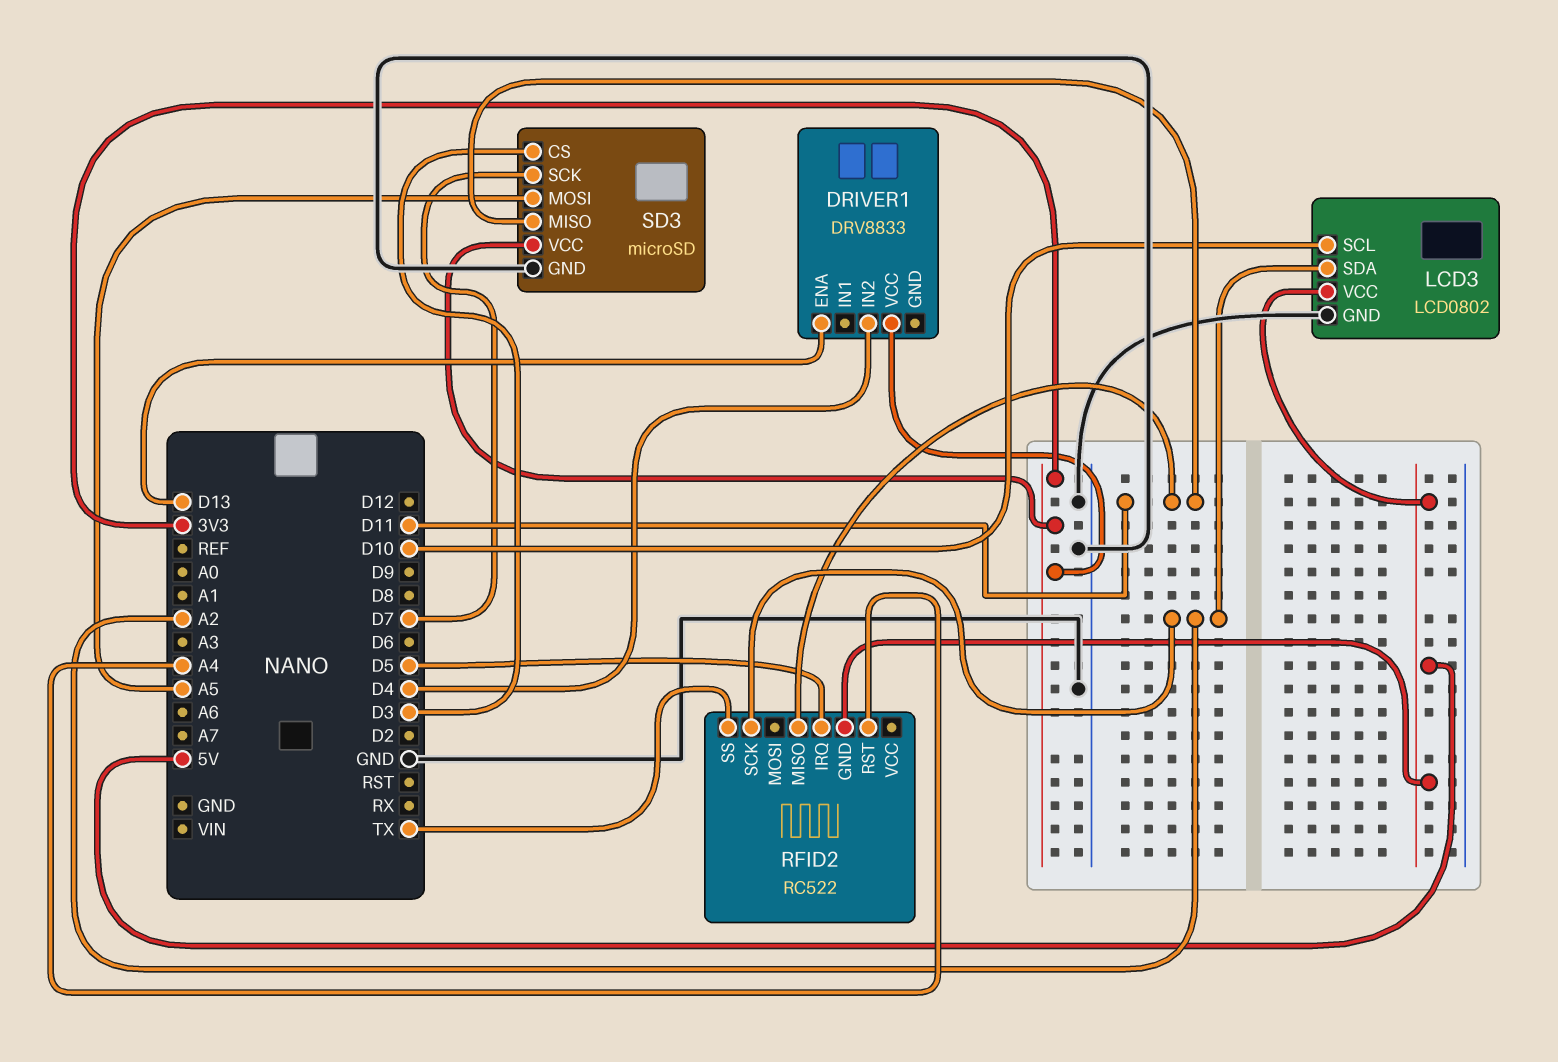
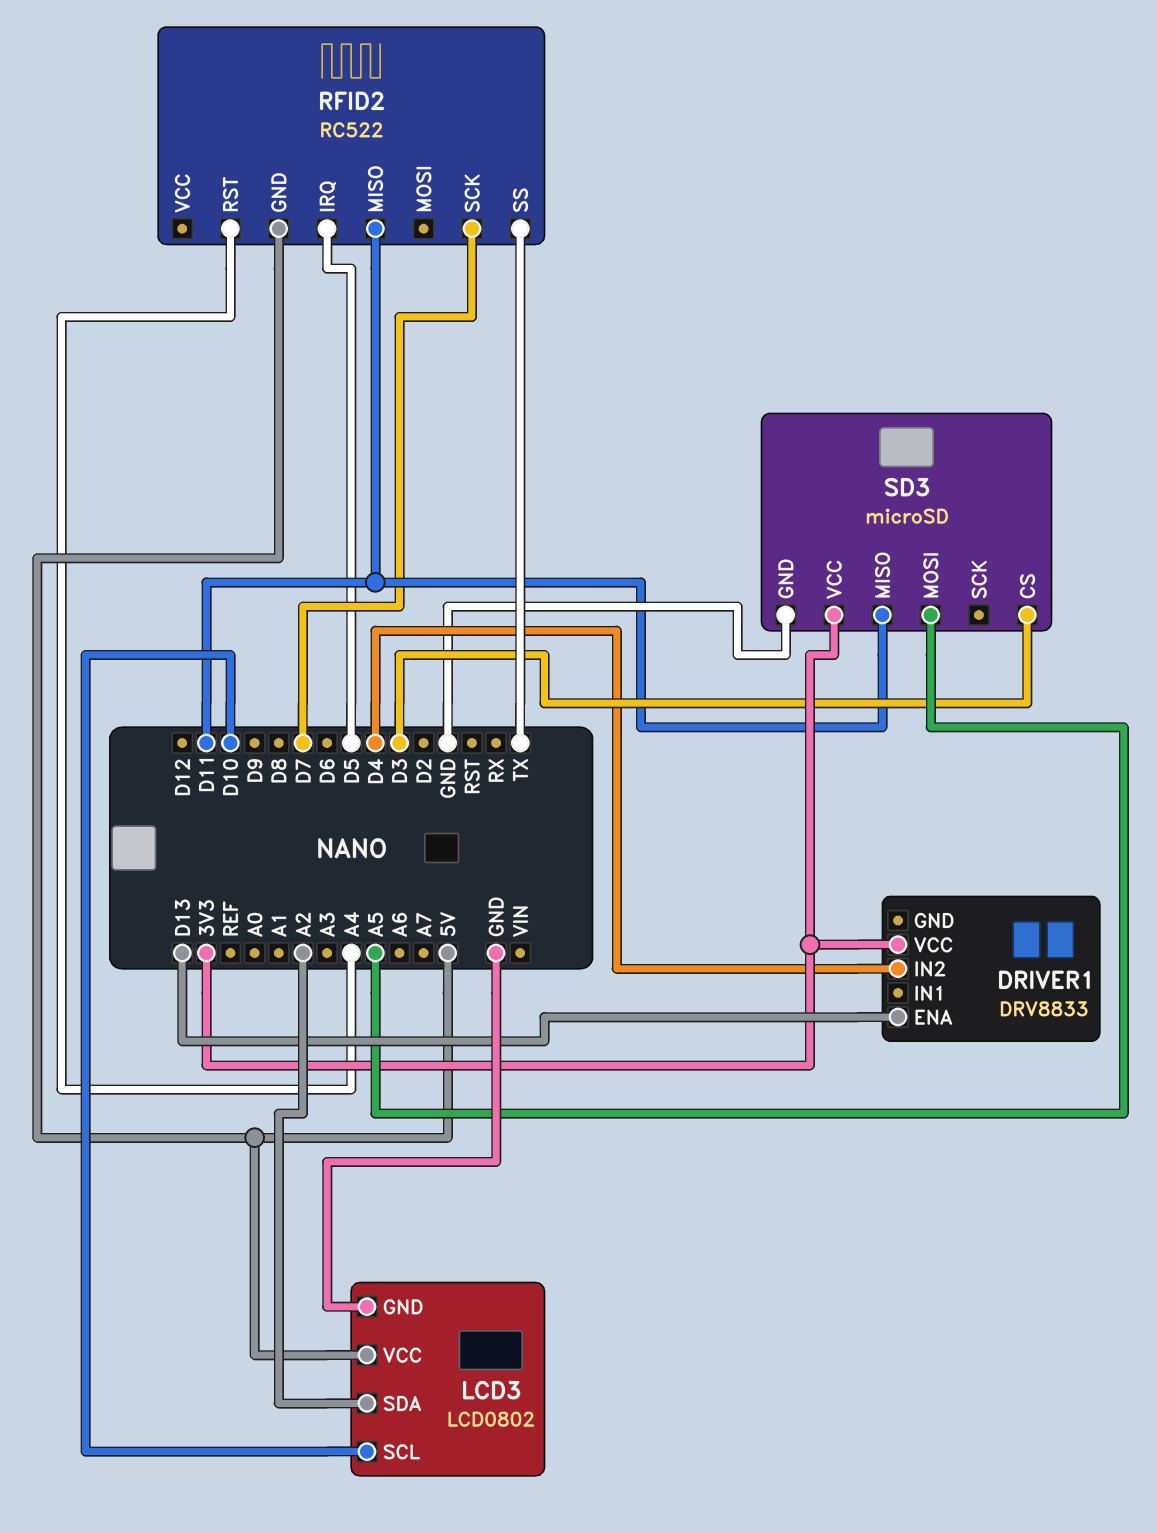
RFID2 pin SCK: A2 -> D7
SD3 pin SCK: D7 -> none

